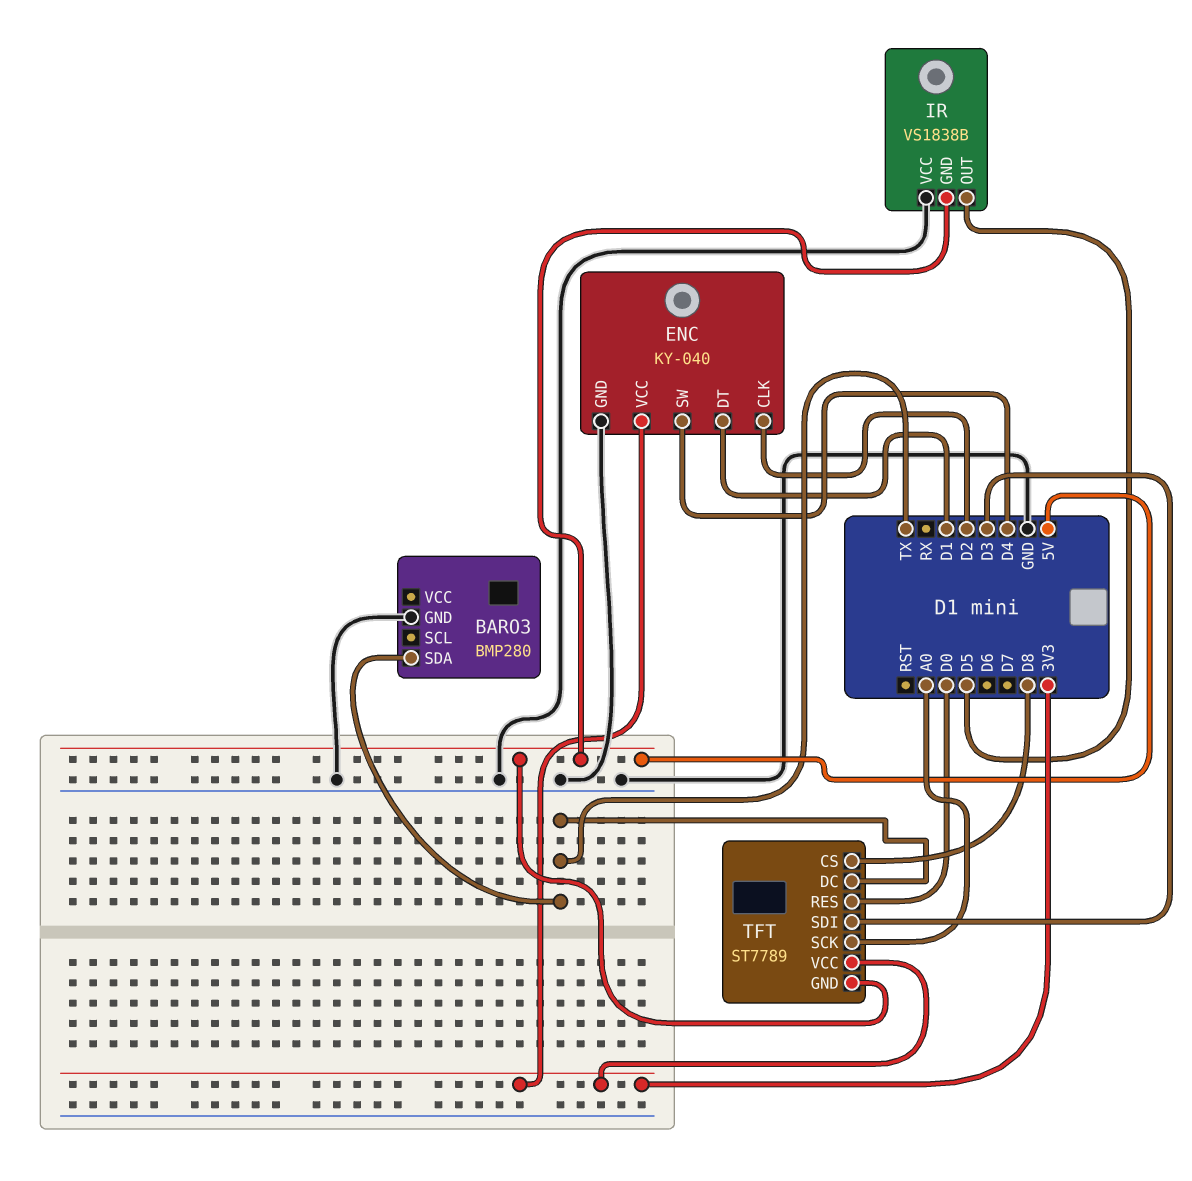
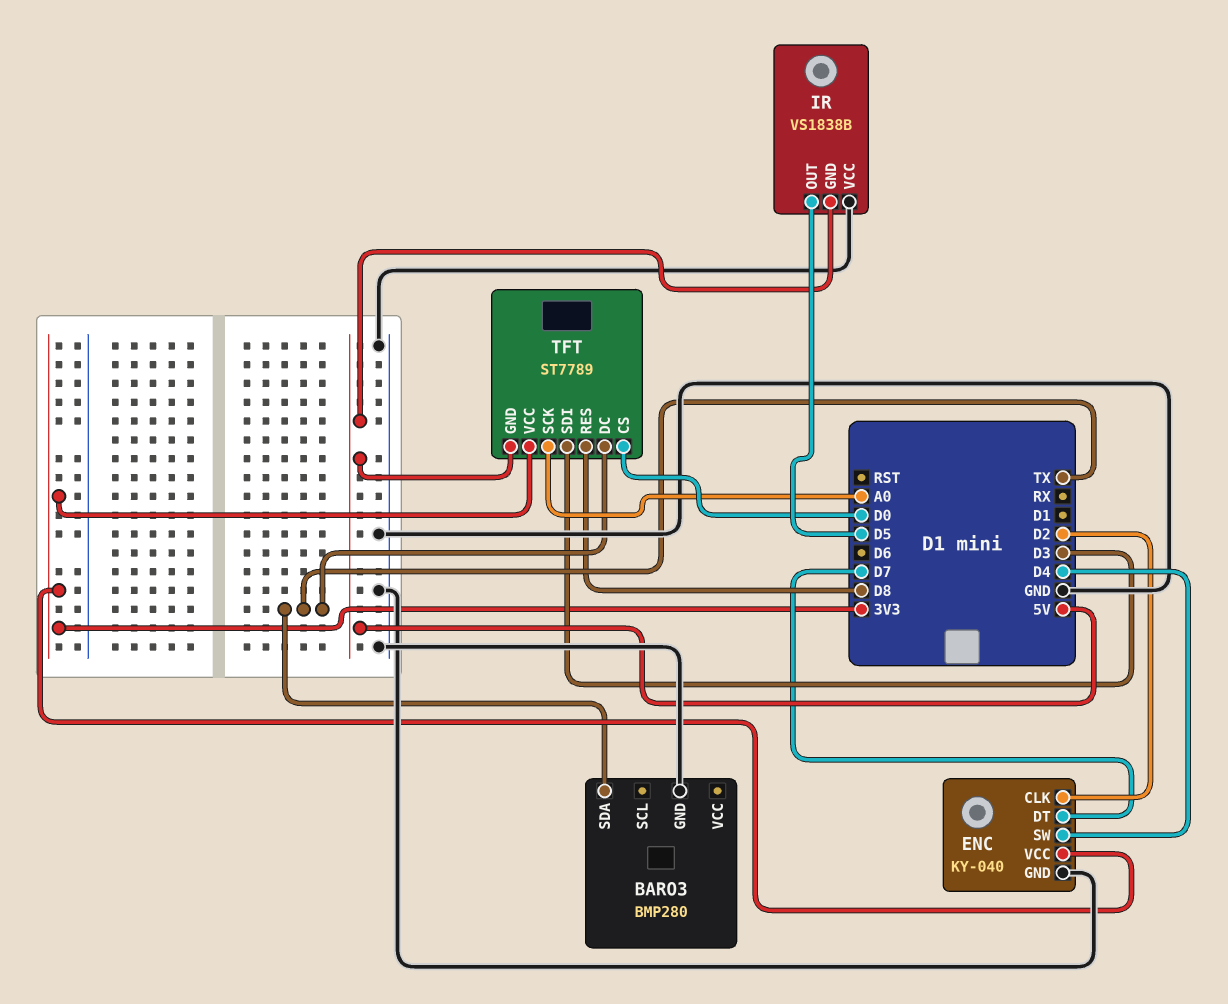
ENC pin DT: D1 -> D7
TFT pin CS: D8 -> D0
TFT pin RES: D0 -> D8

